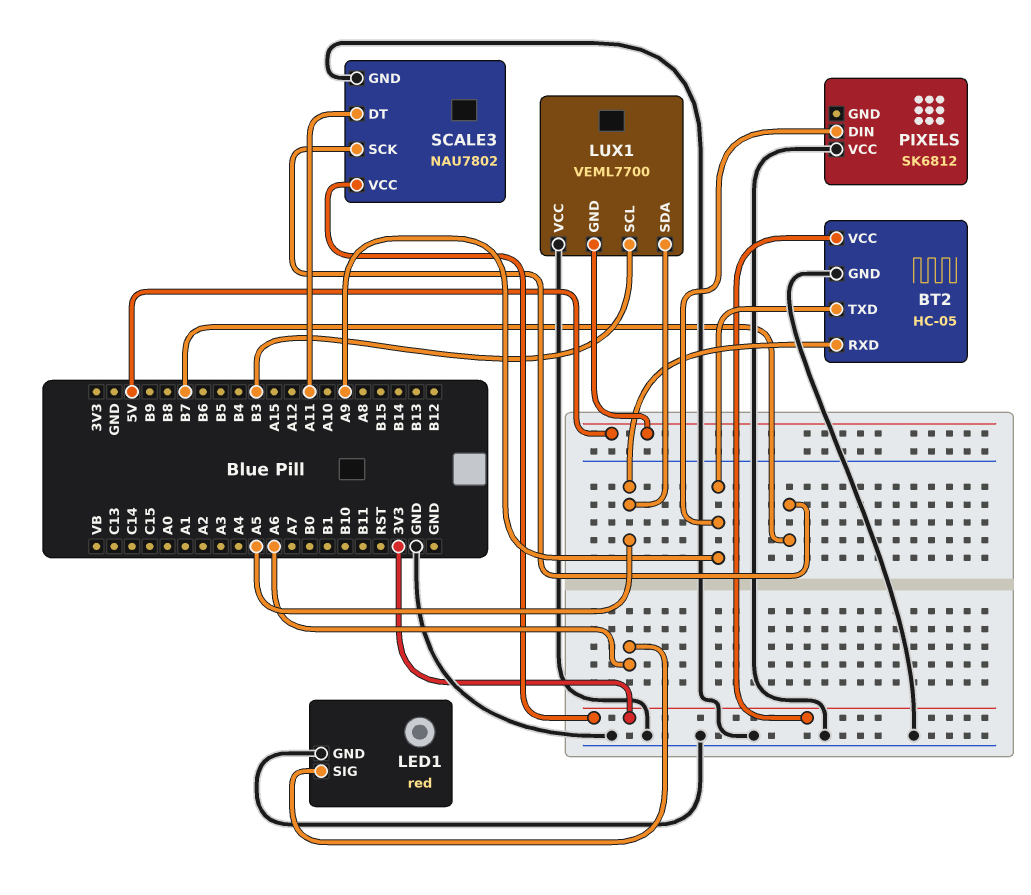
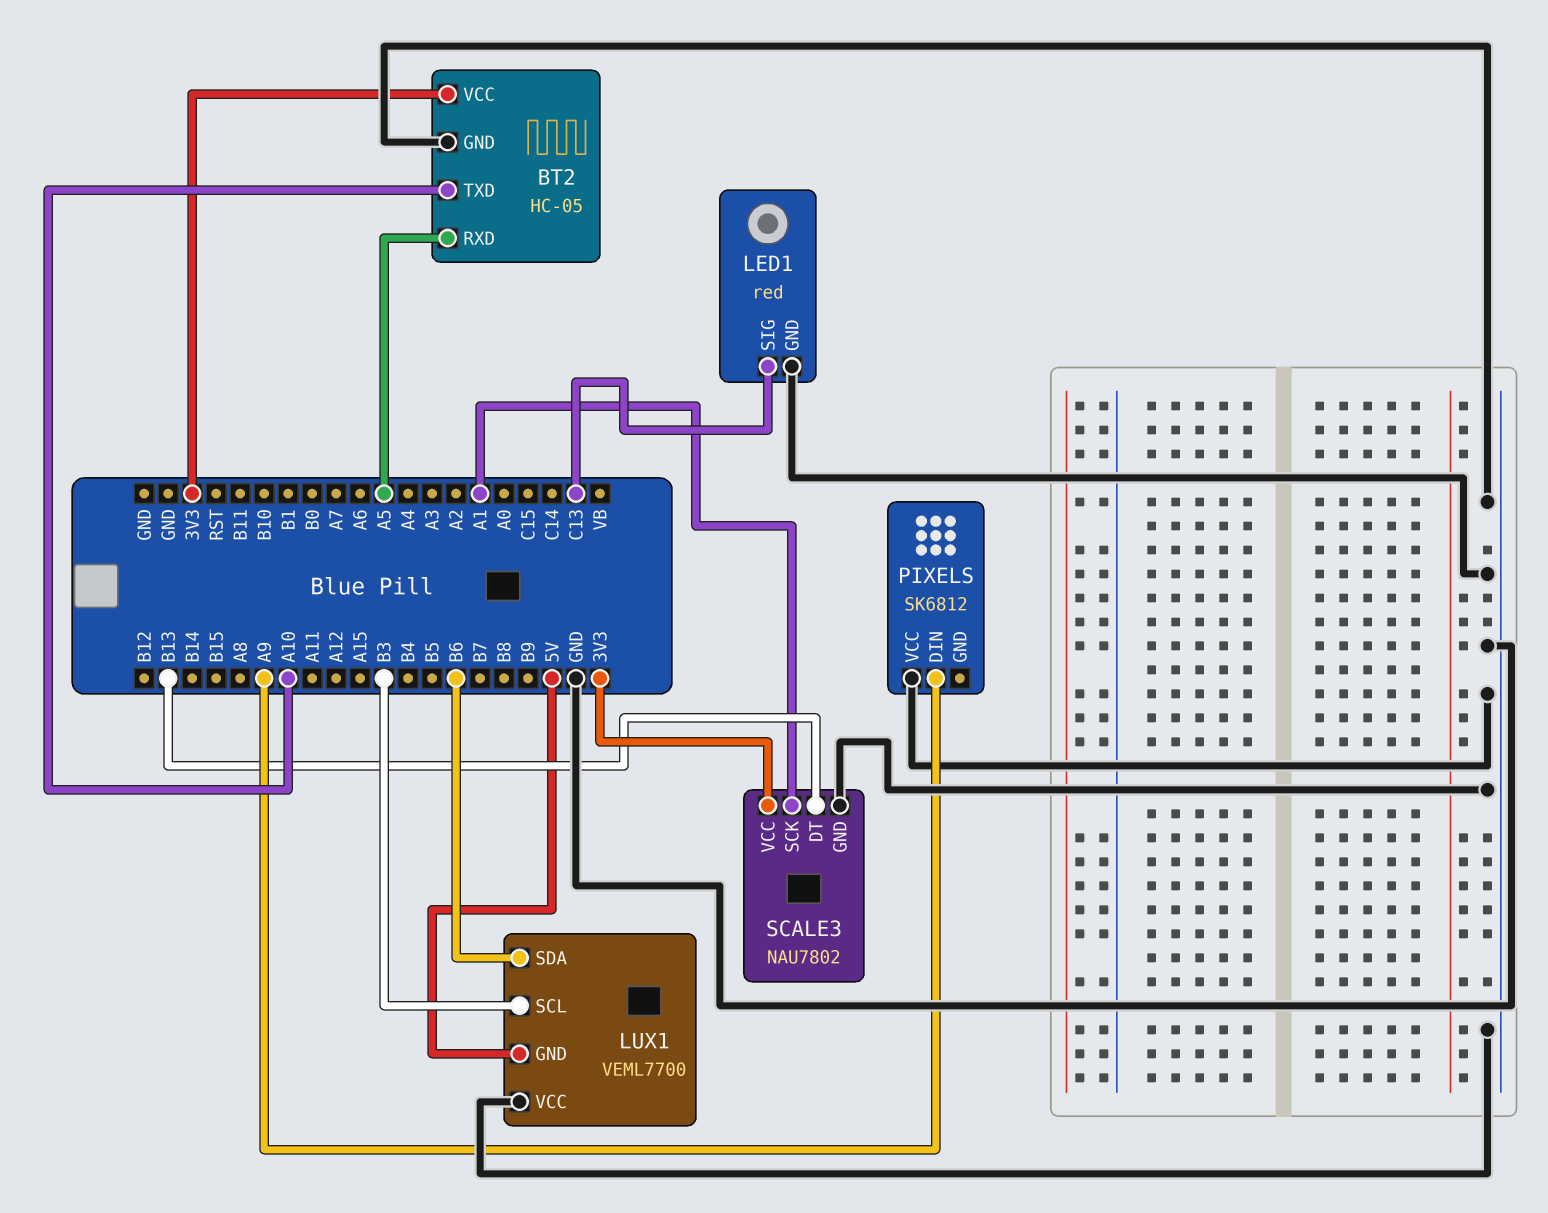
BT2 pin TXD: A9 -> A10
LED1 pin SIG: A6 -> C13
LUX1 pin SDA: A5 -> B6
SCALE3 pin DT: A11 -> B13
SCALE3 pin SCK: B7 -> A1

